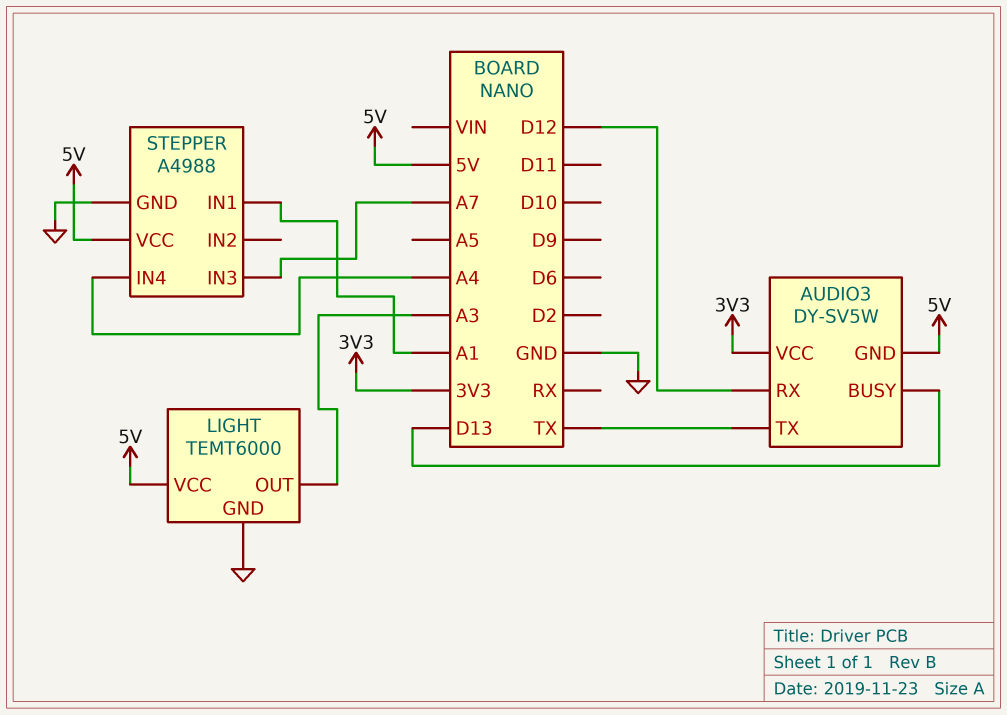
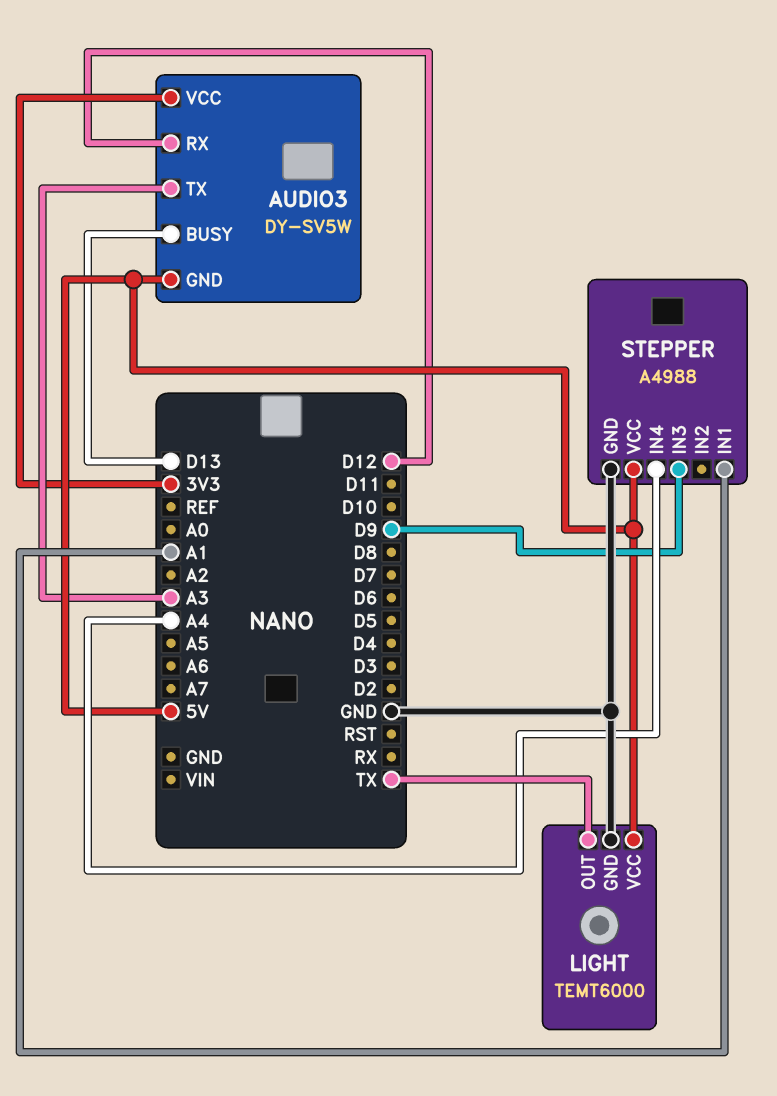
AUDIO3 pin TX: TX -> A3
LIGHT pin OUT: A3 -> TX
STEPPER pin IN3: A7 -> D9

